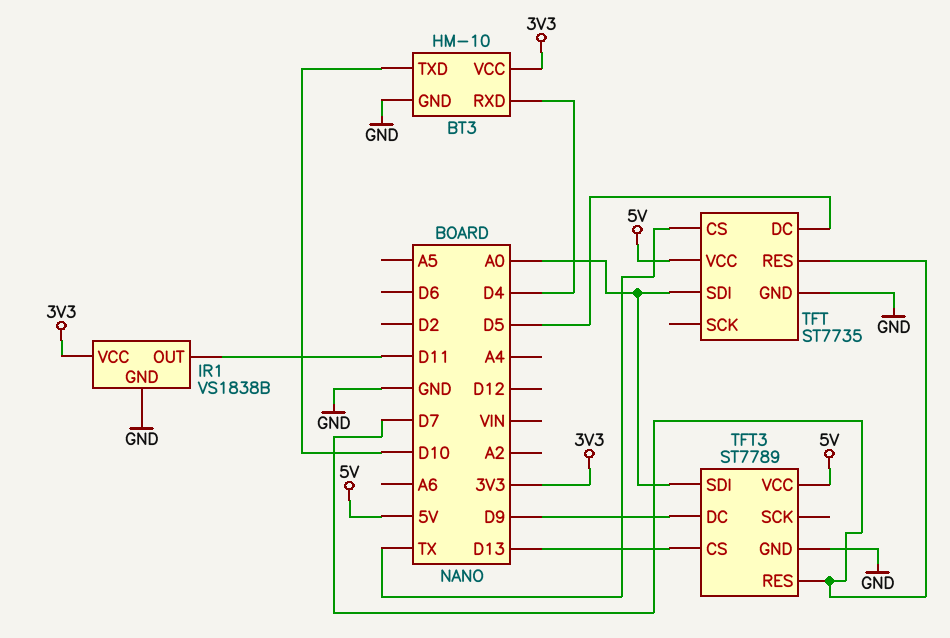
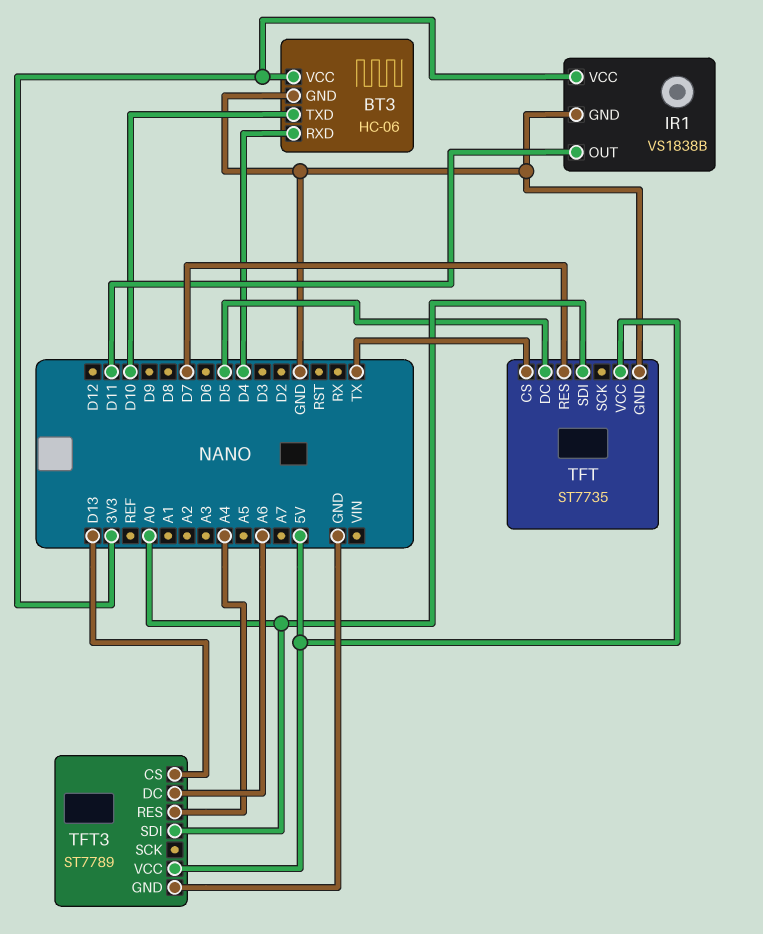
BT3: HM-10 -> HC-06
TFT3 pin DC: D9 -> A6
TFT3 pin RES: D7 -> A4

